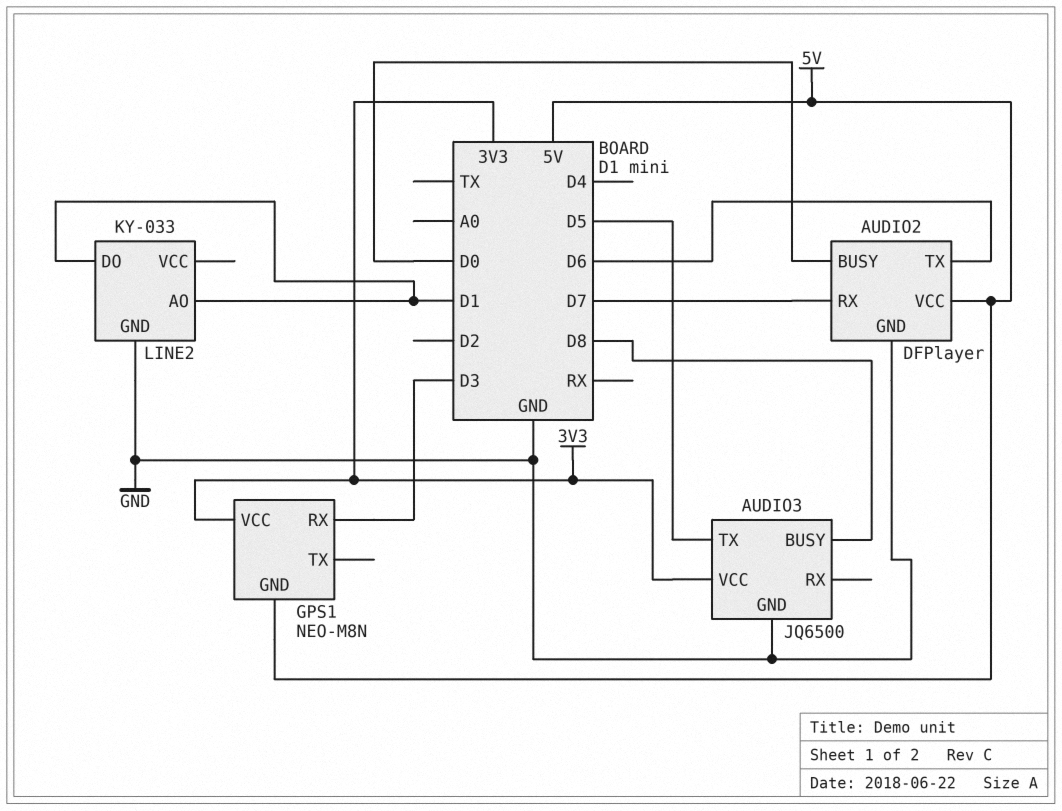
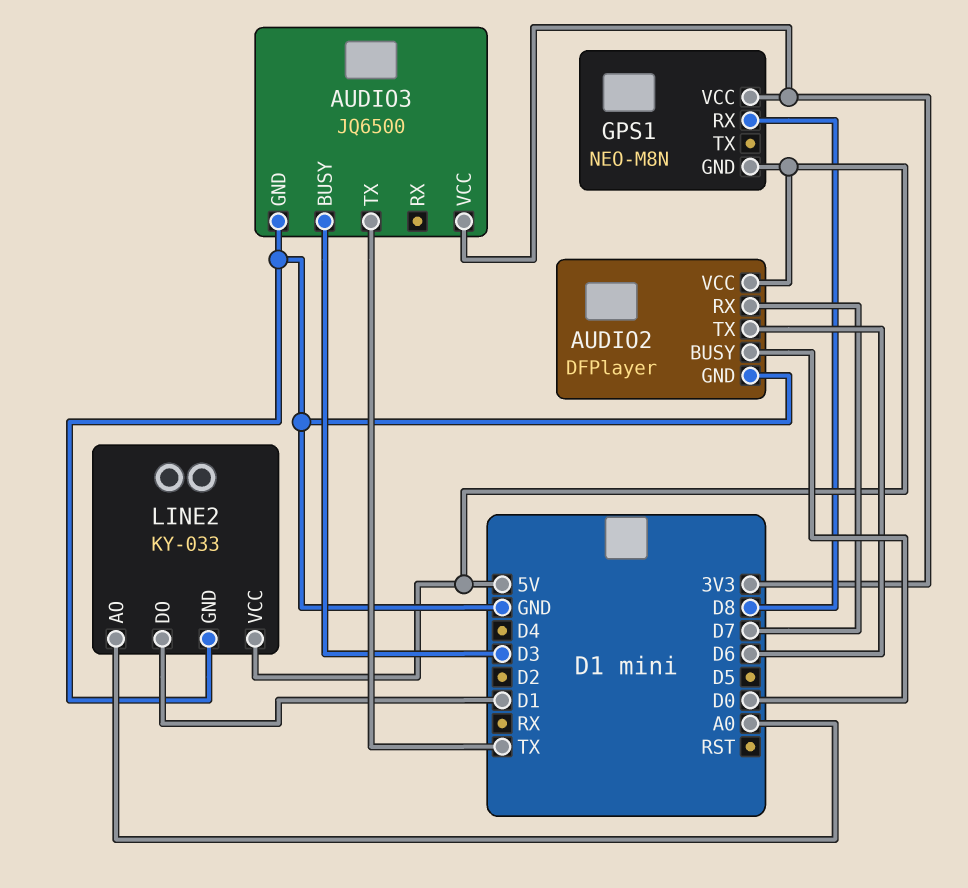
AUDIO3 pin BUSY: D8 -> D3
AUDIO3 pin TX: D5 -> TX
GPS1 pin RX: D3 -> D8
LINE2 pin AO: D1 -> A0
LINE2 pin VCC: none -> 5V

